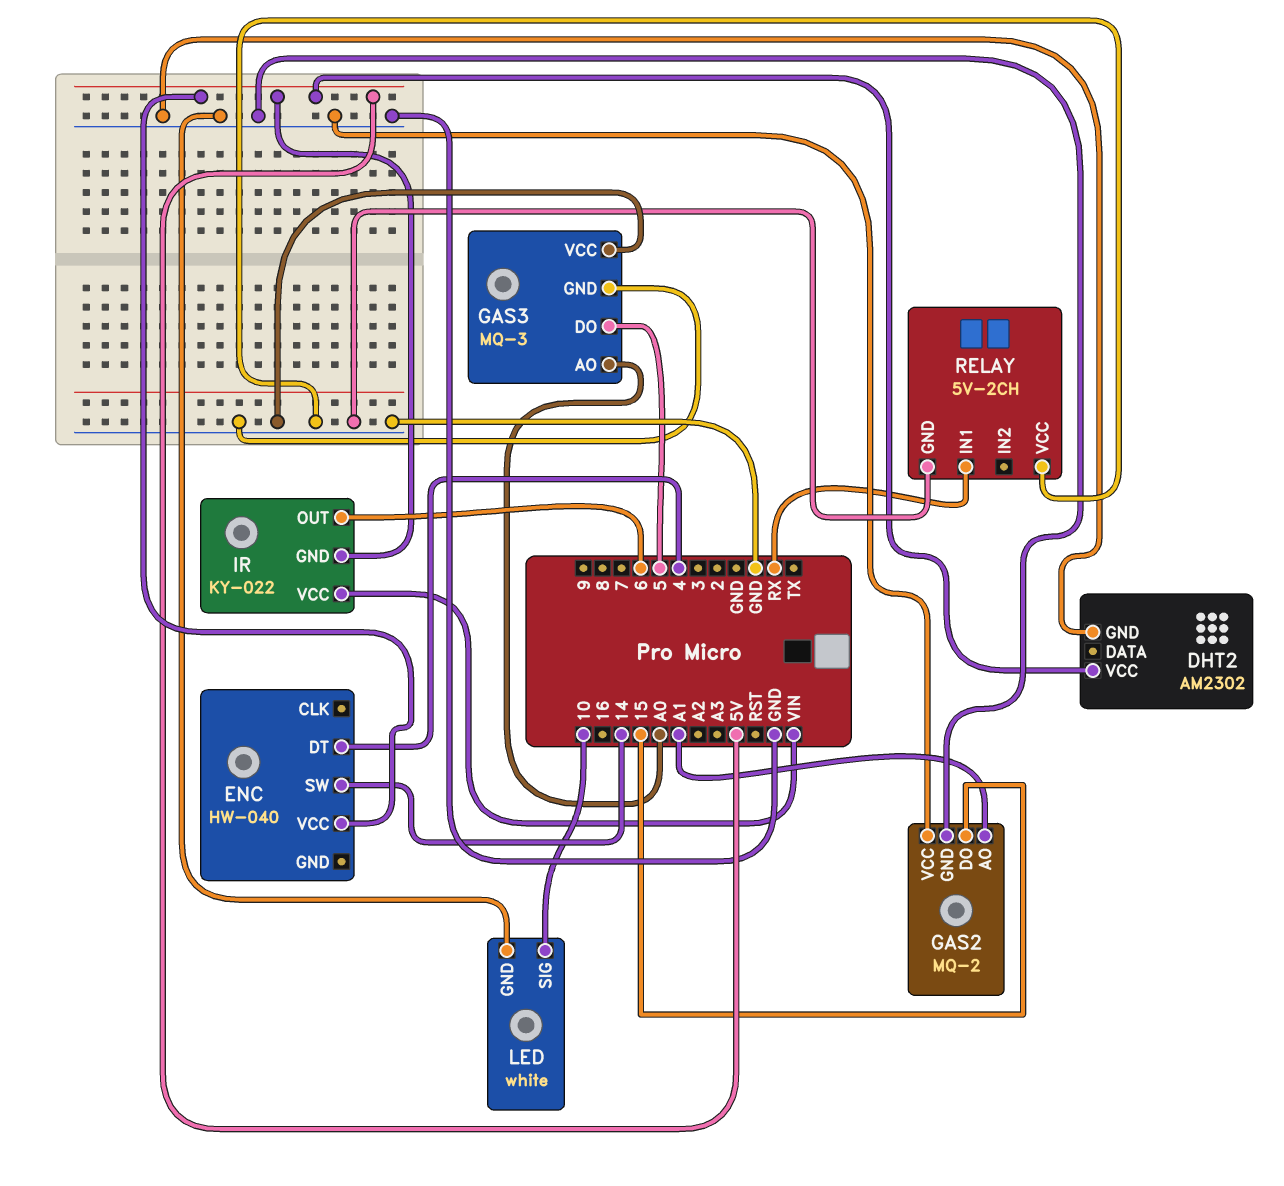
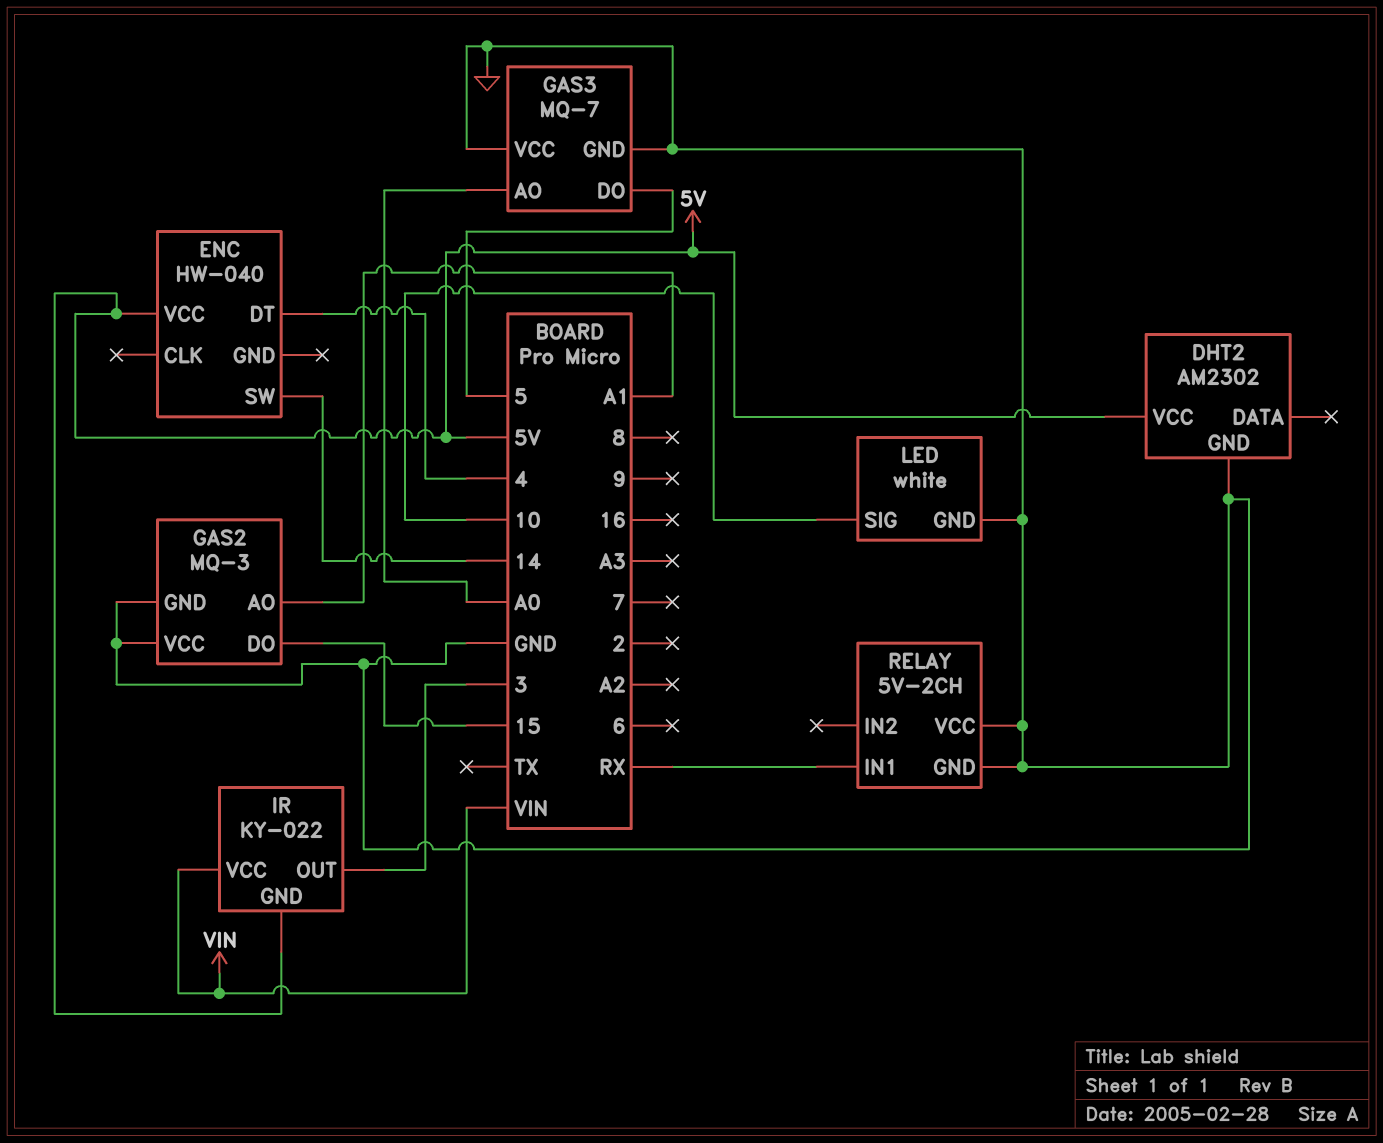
GAS2: MQ-2 -> MQ-3
GAS3: MQ-3 -> MQ-7
IR pin OUT: 6 -> 3

